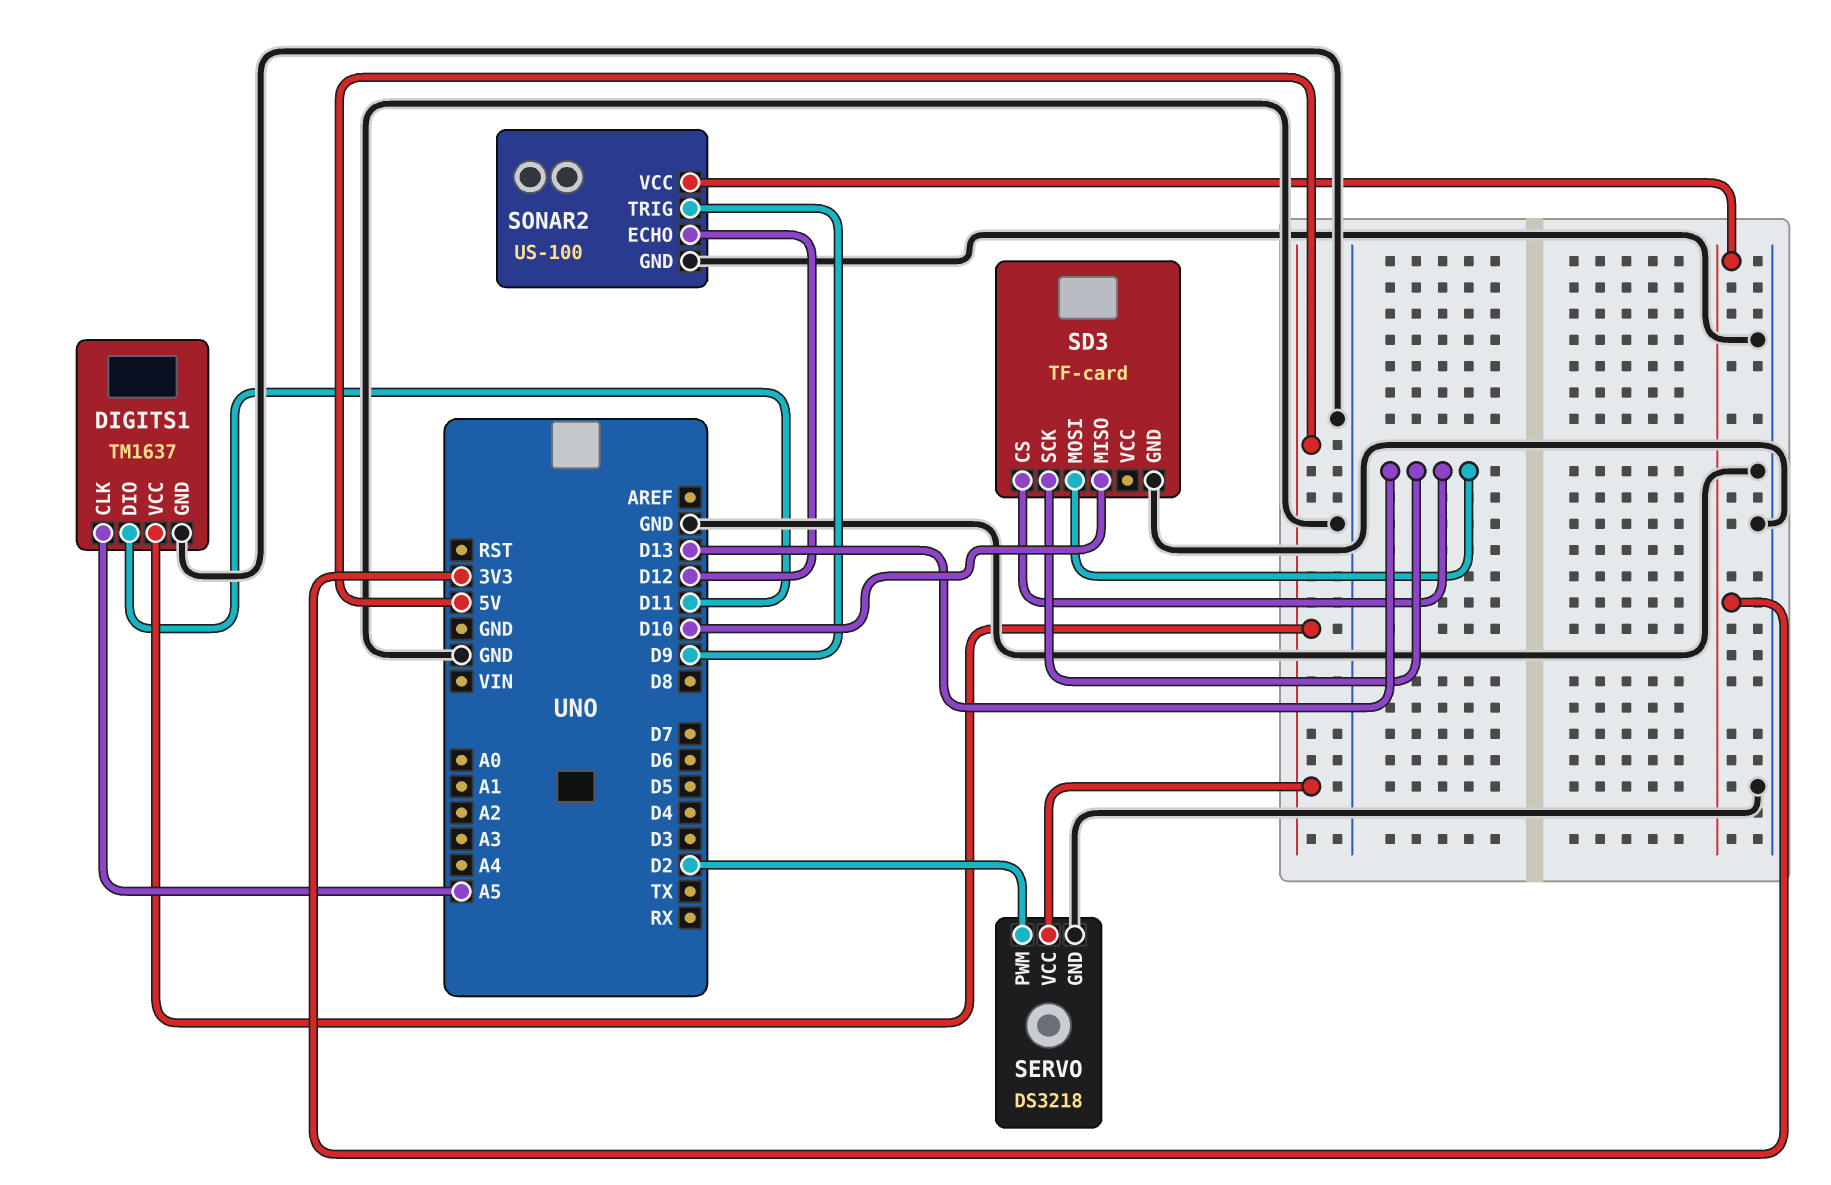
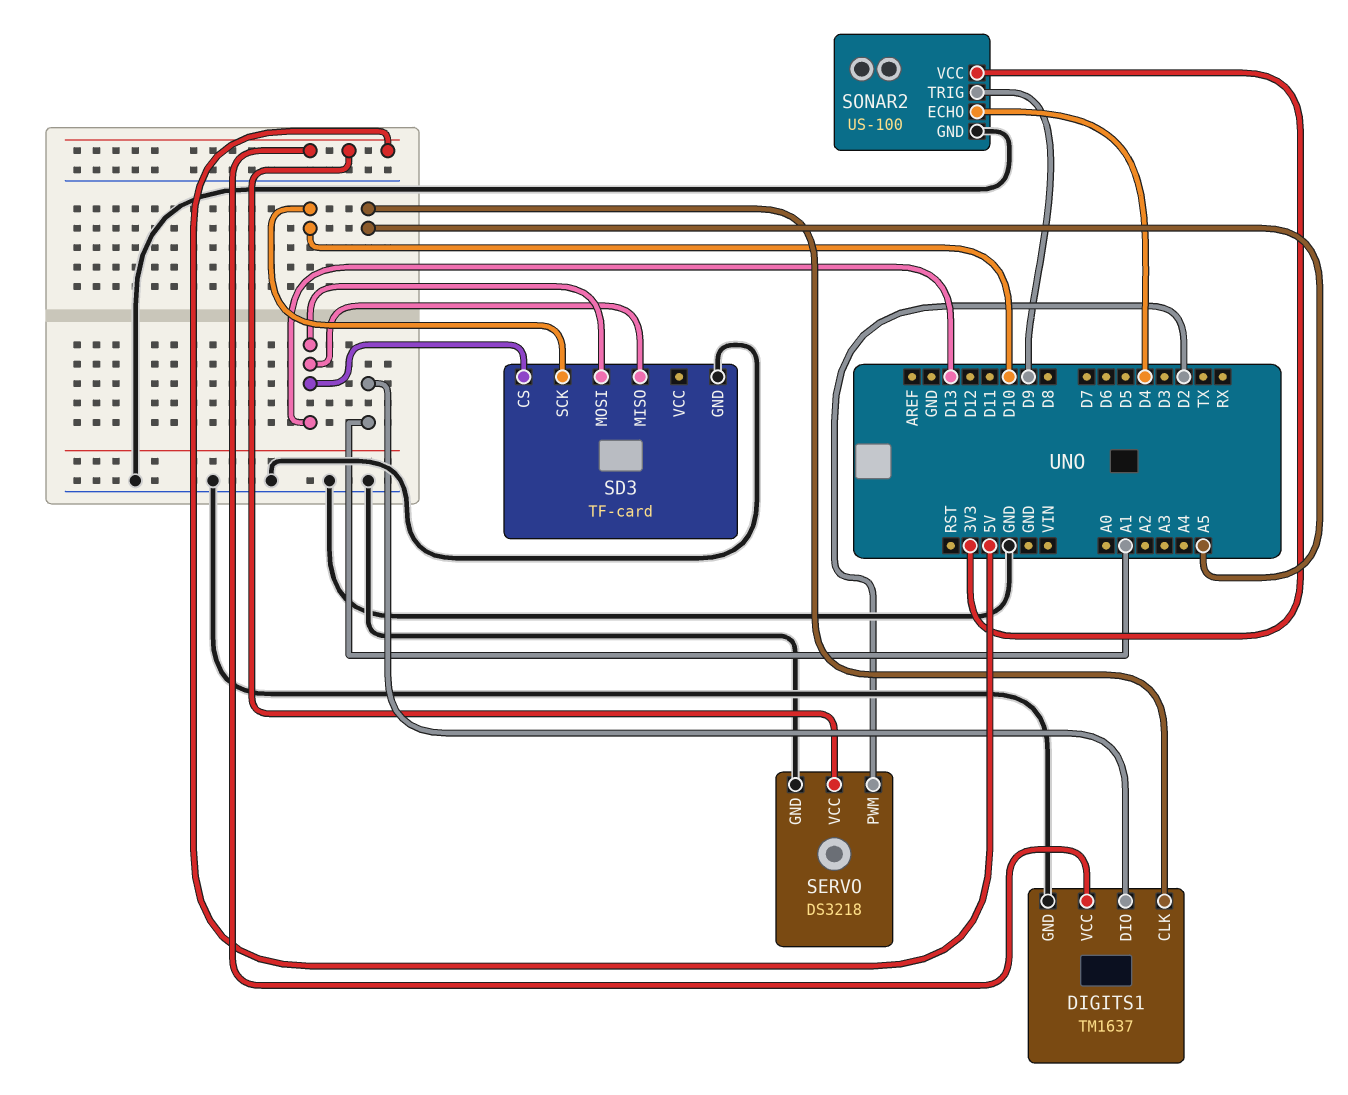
DIGITS1 pin DIO: D11 -> A1
SD3 pin MISO: D10 -> D13
SD3 pin SCK: D13 -> D10
SONAR2 pin ECHO: D12 -> D4

